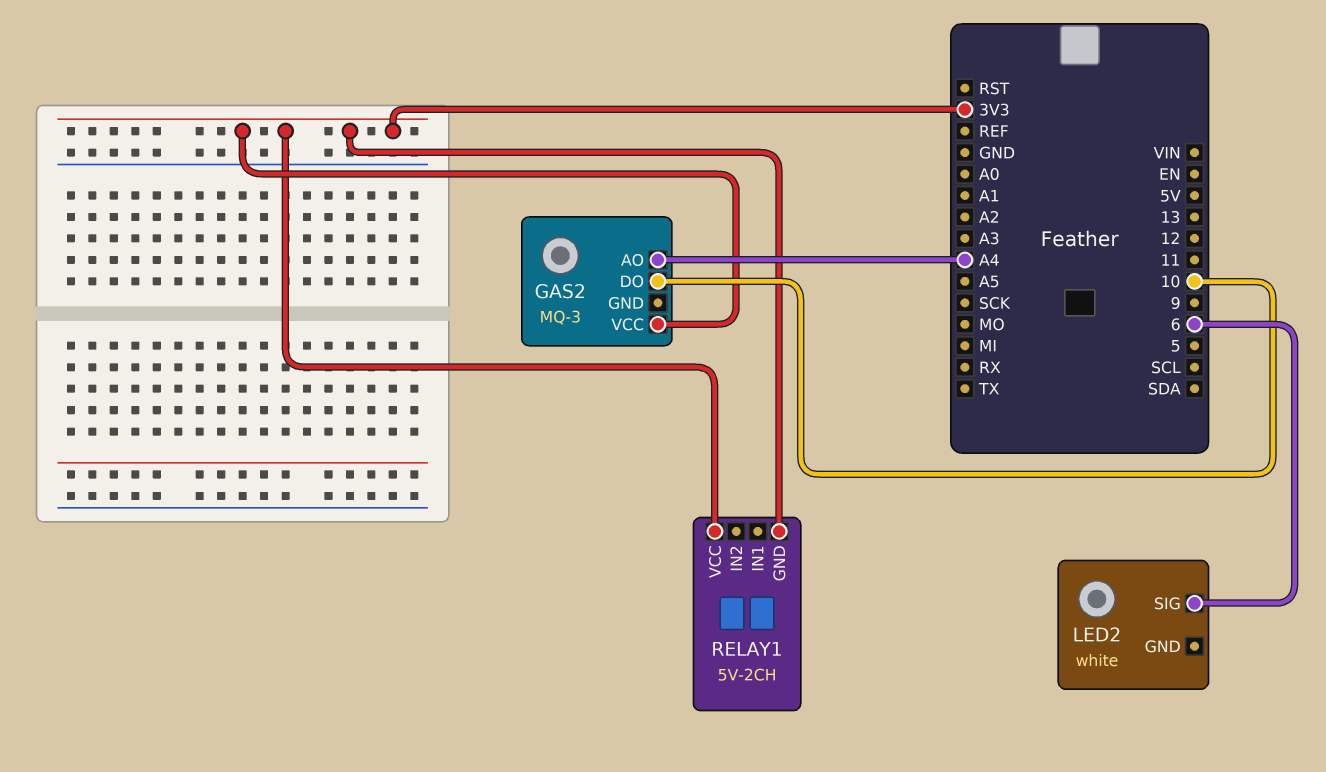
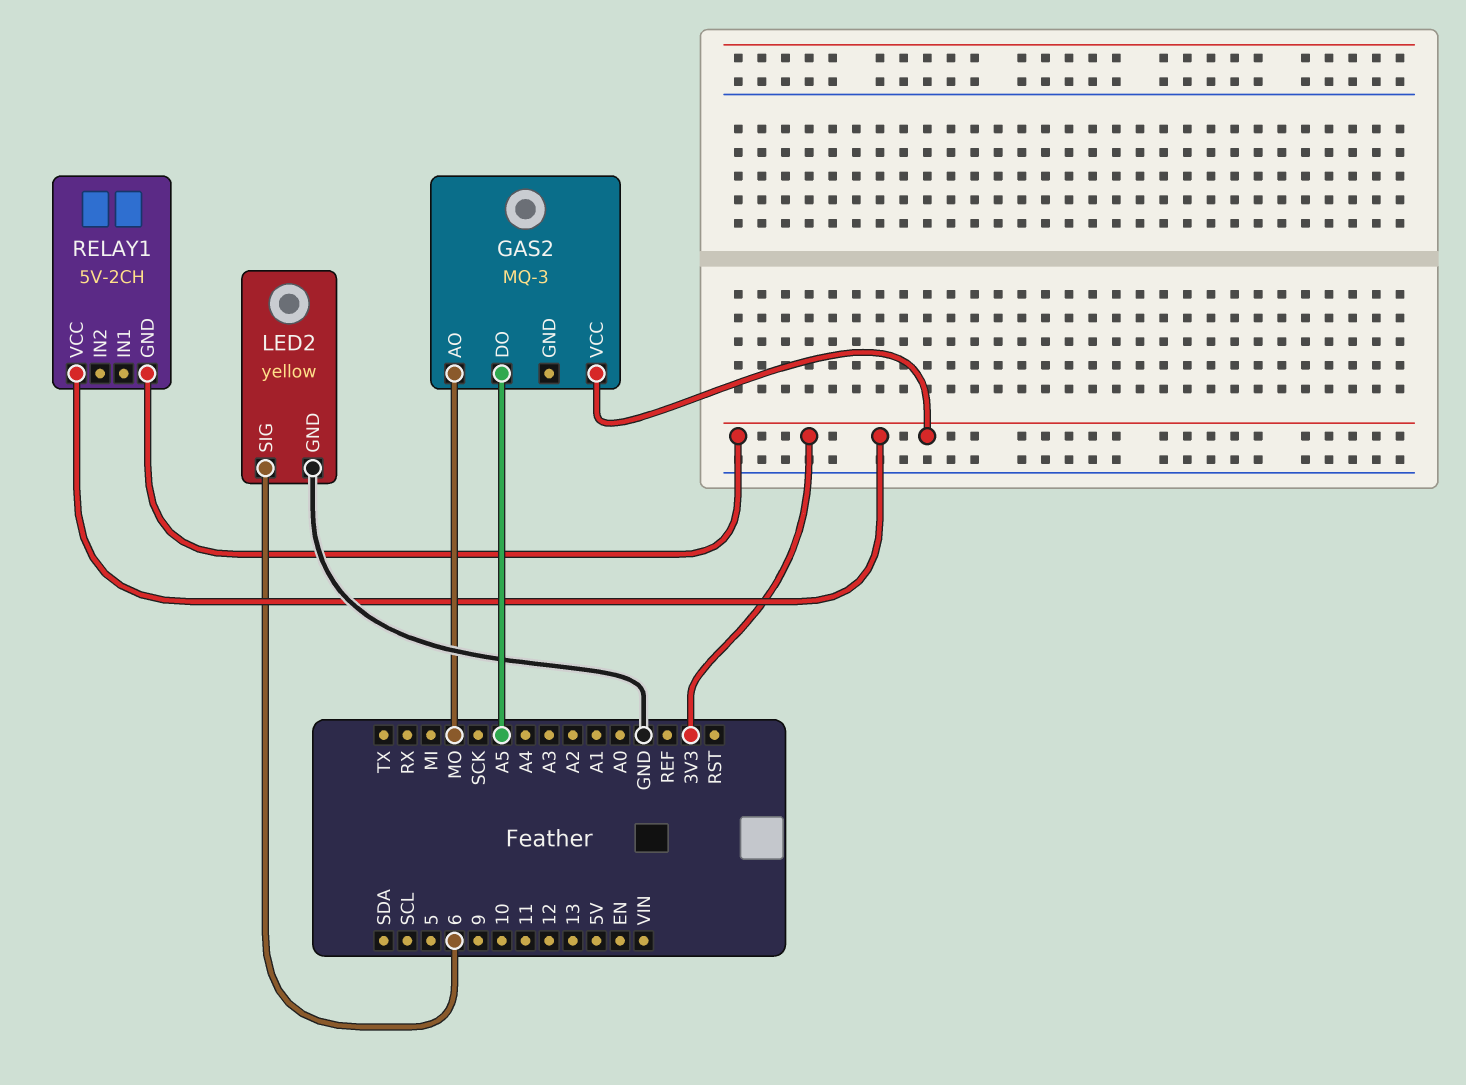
GAS2 pin AO: A4 -> MO
GAS2 pin DO: 10 -> A5
LED2: white -> yellow
LED2 pin GND: none -> GND

